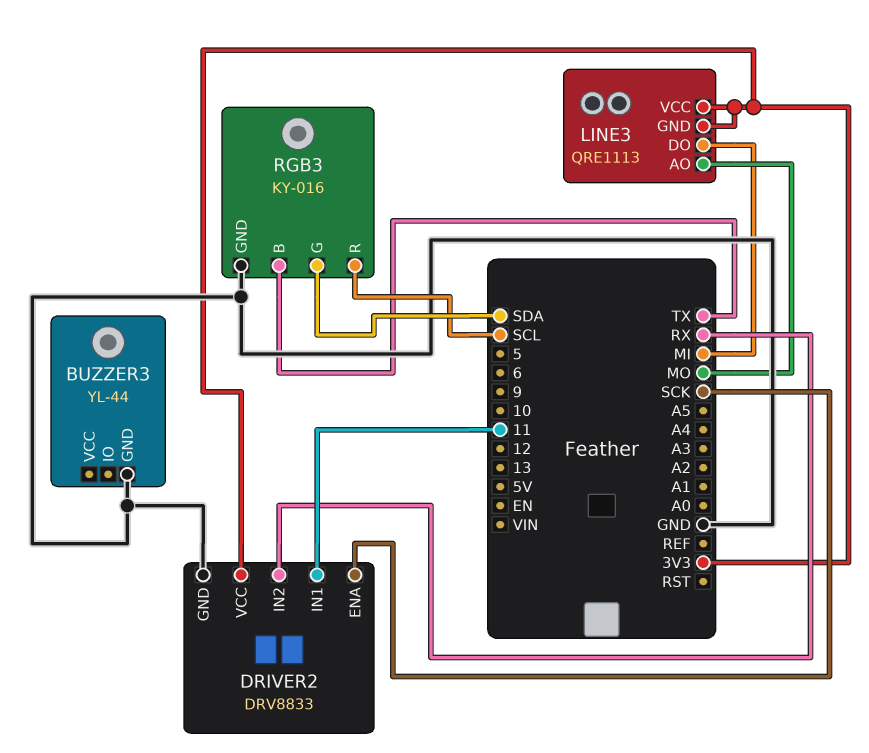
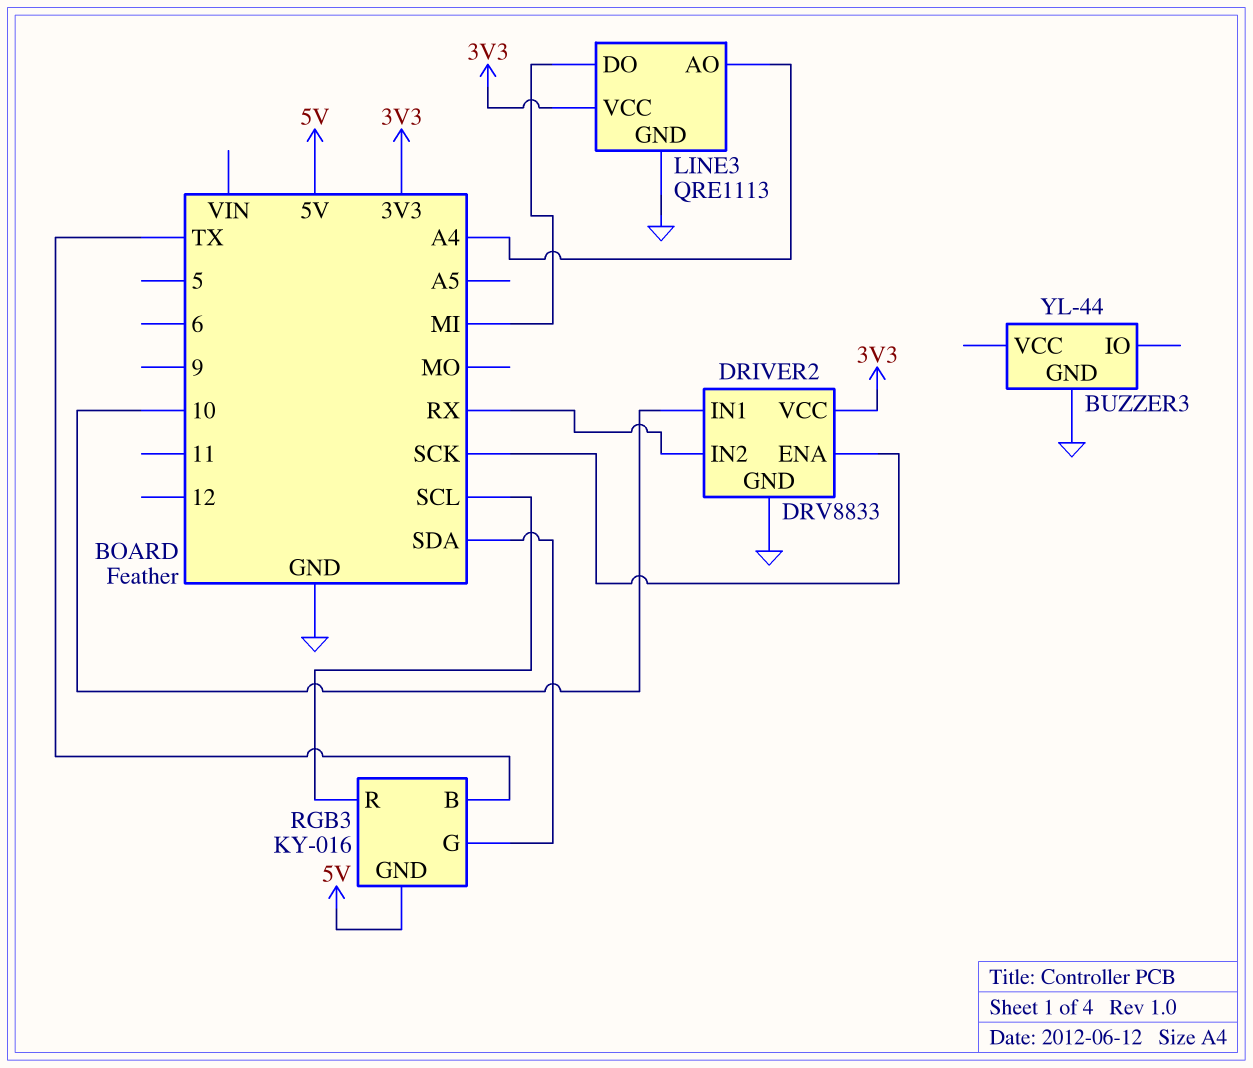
DRIVER2 pin IN1: 11 -> 10
LINE3 pin AO: MO -> A4
LINE3 pin GND: 3V3 -> GND
RGB3 pin GND: GND -> 5V

